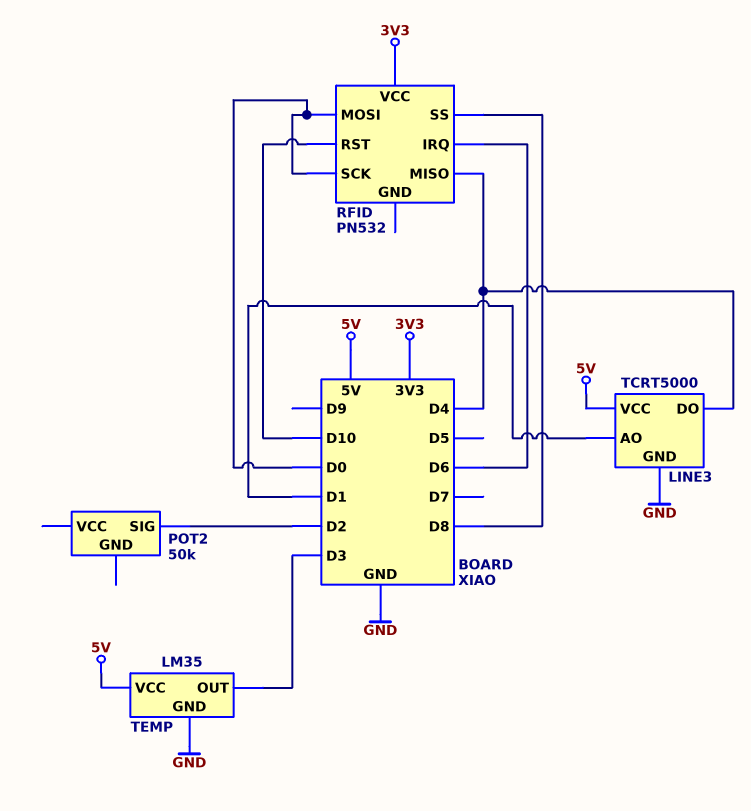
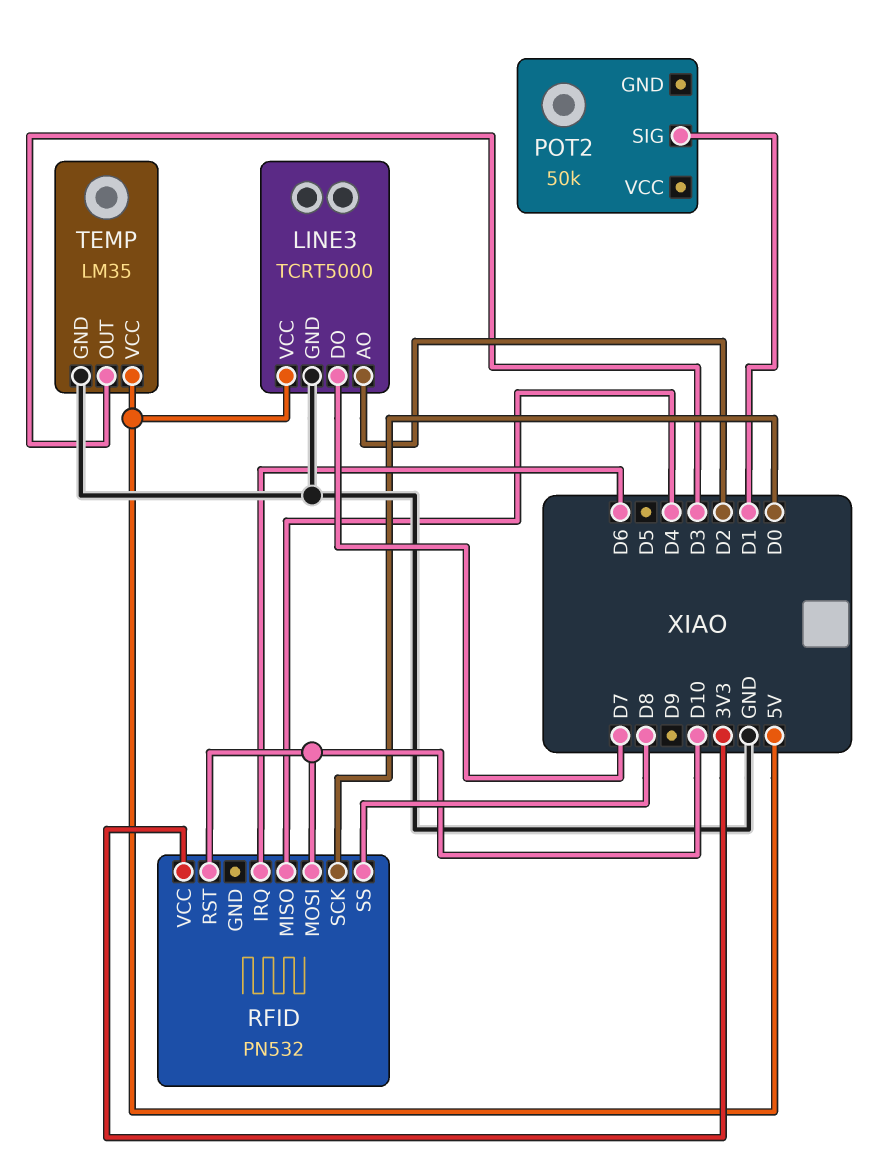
LINE3 pin AO: D1 -> D2
LINE3 pin DO: D4 -> D7
POT2 pin SIG: D2 -> D1
RFID pin MOSI: D0 -> D10

